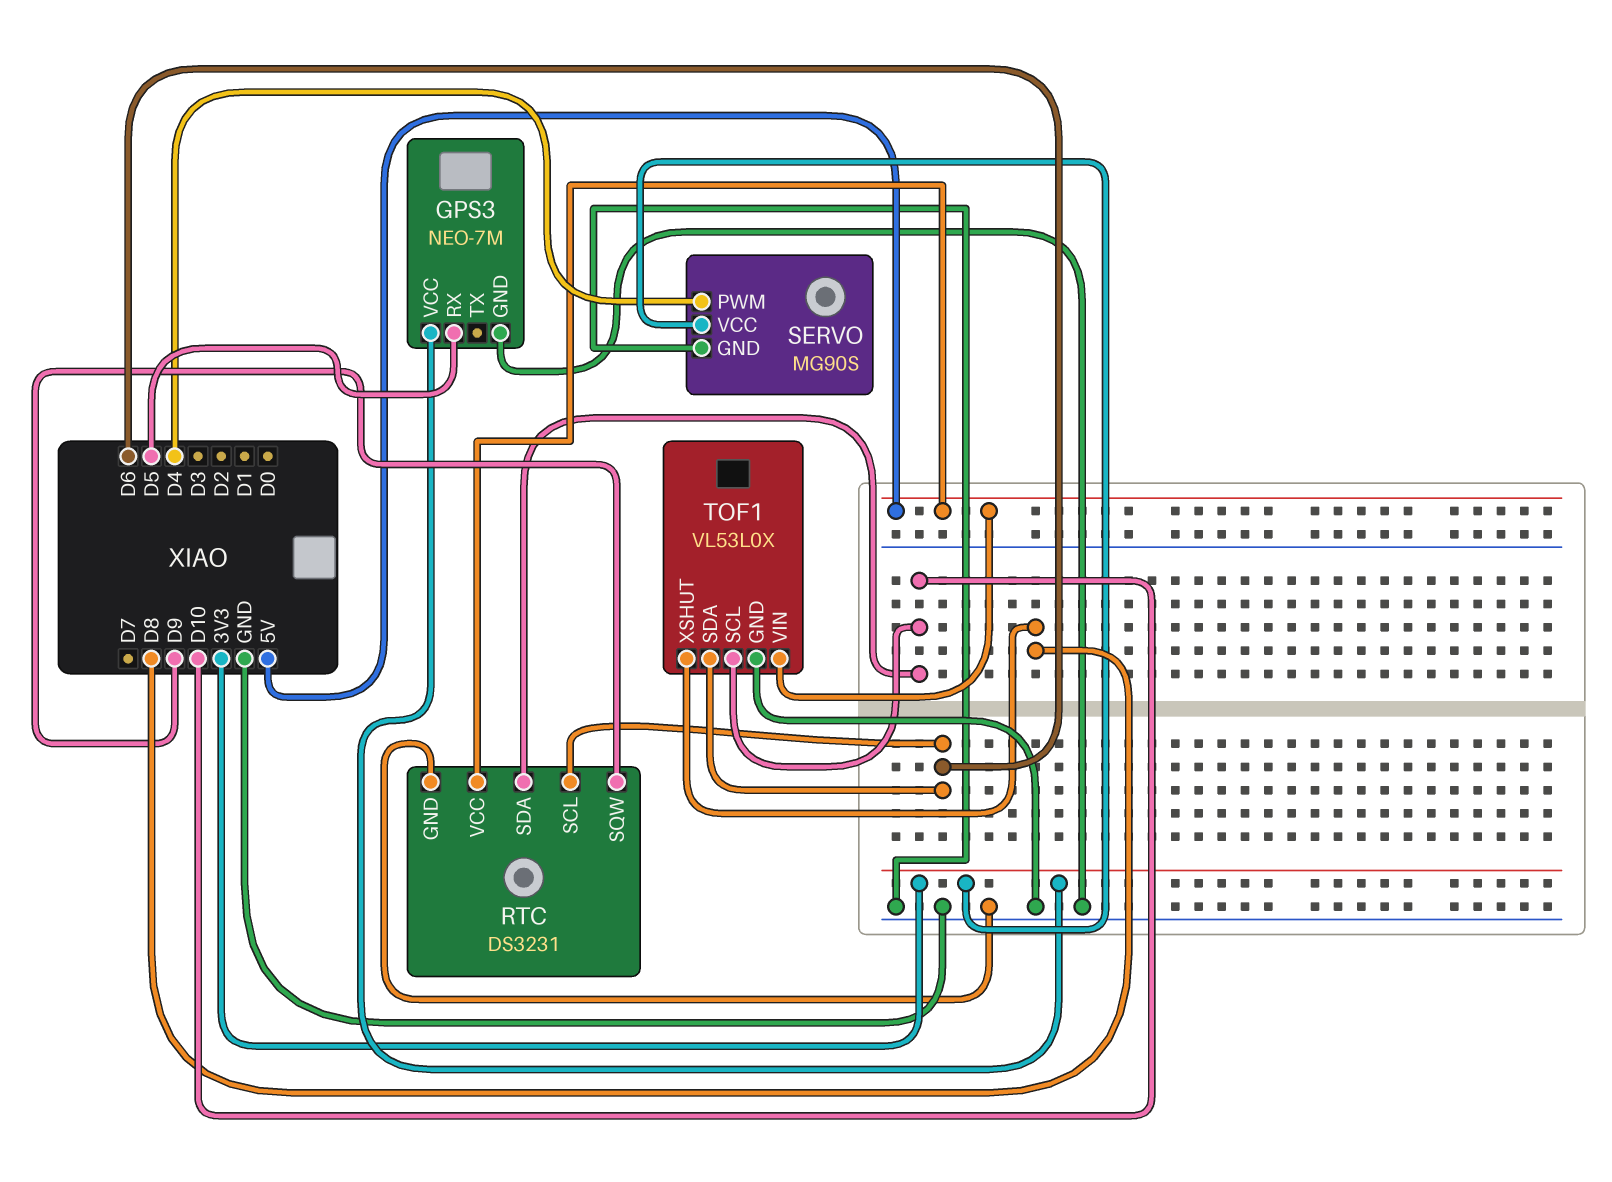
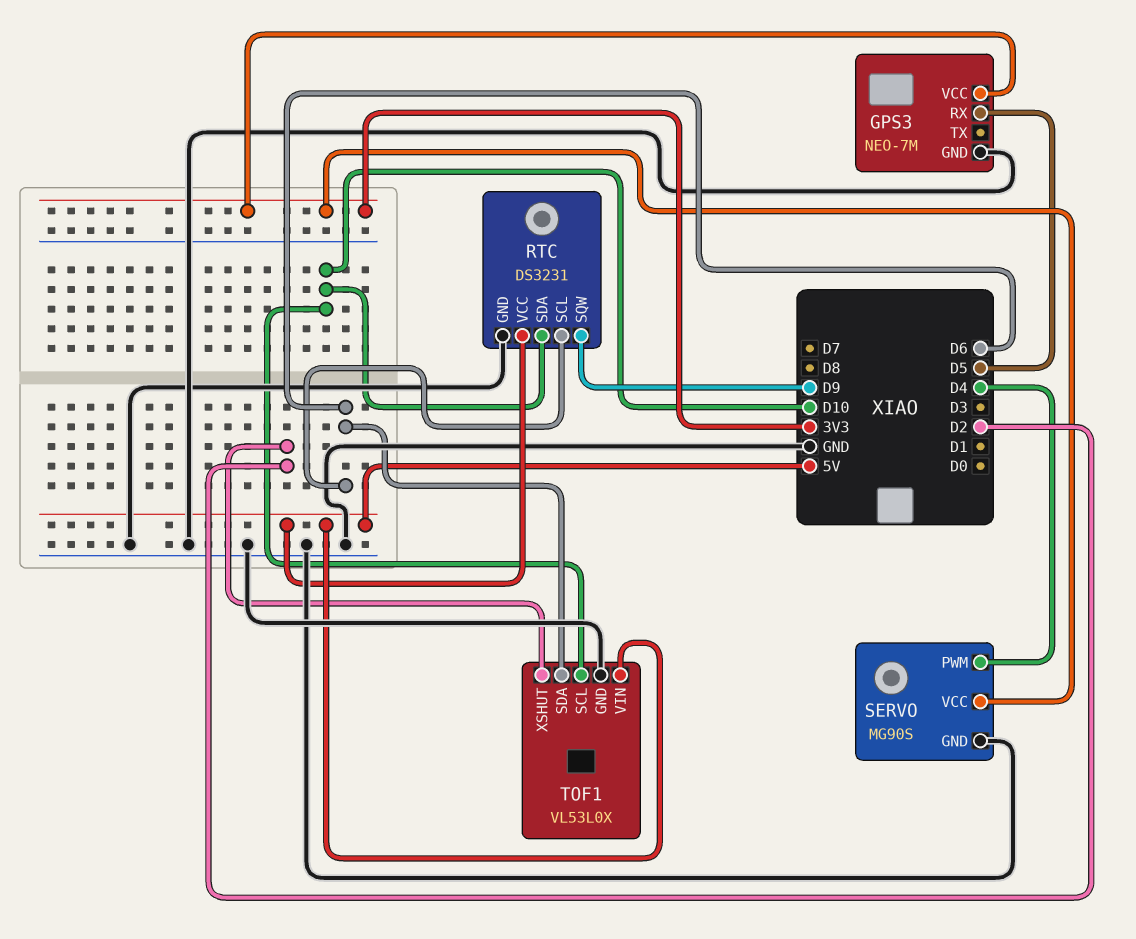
TOF1 pin XSHUT: D8 -> D2

